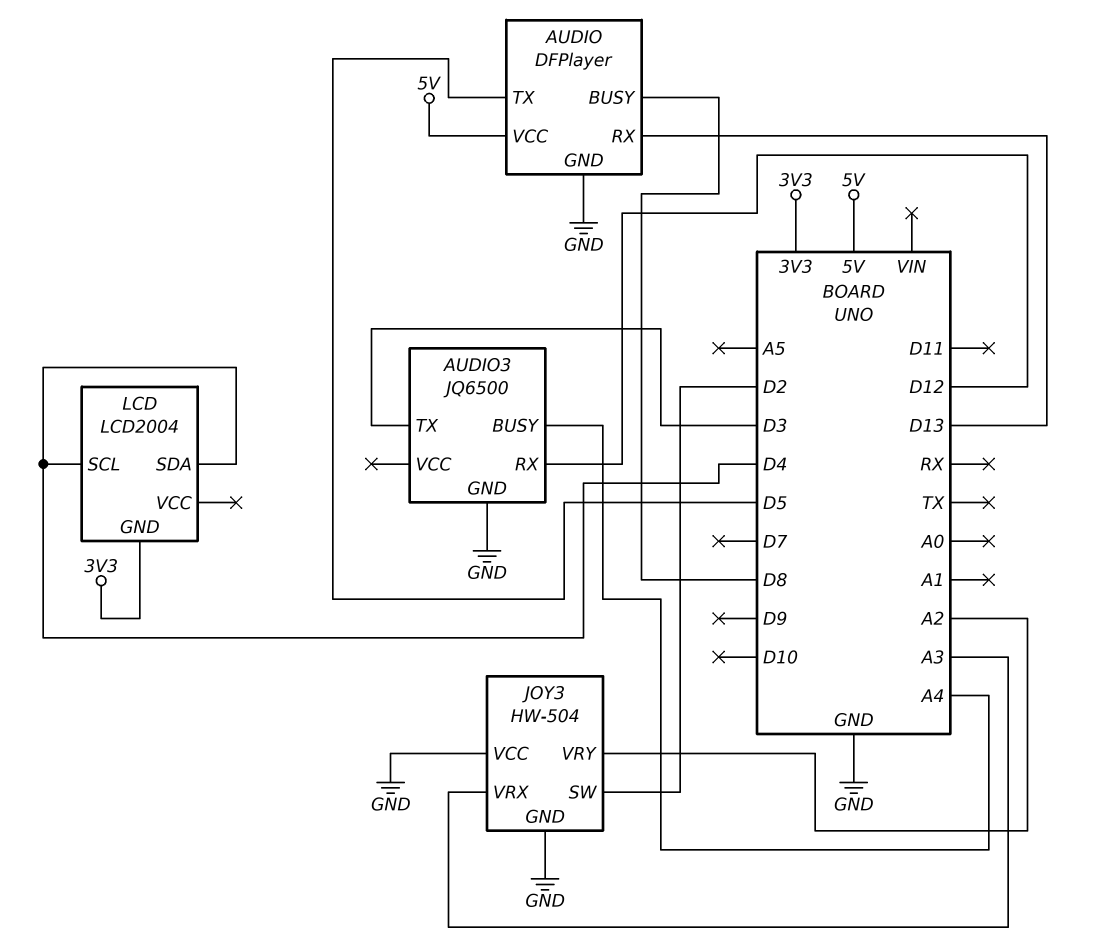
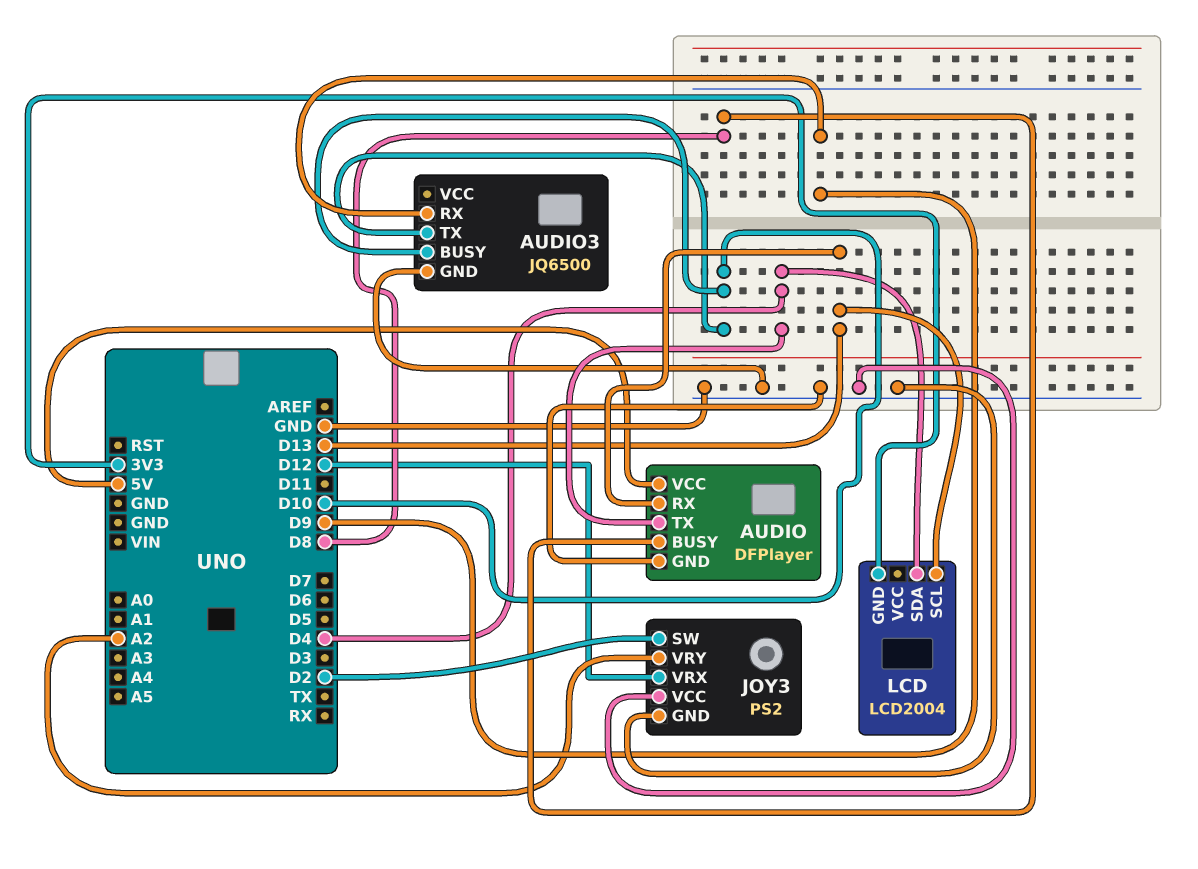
AUDIO pin TX: D5 -> D4
AUDIO3 pin BUSY: A4 -> D10
AUDIO3 pin RX: D12 -> D9
AUDIO3 pin TX: D3 -> D10
JOY3: HW-504 -> PS2
JOY3 pin VRX: A3 -> D12
LCD pin SCL: D4 -> D13

